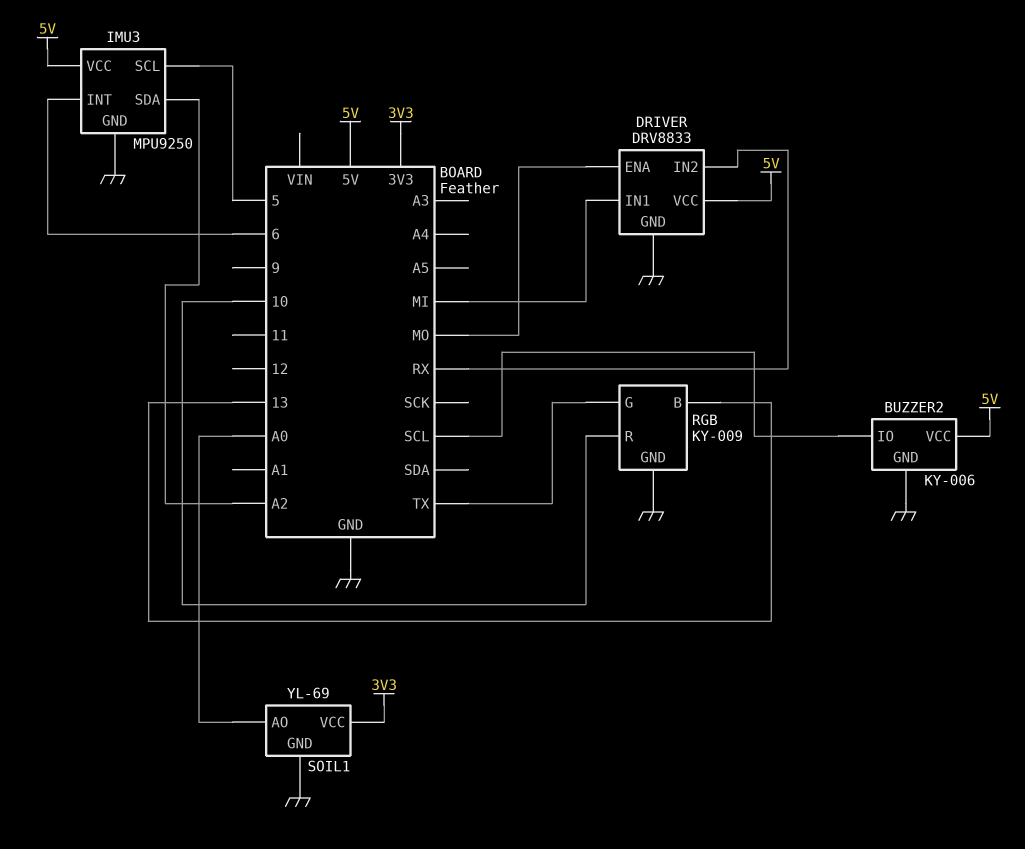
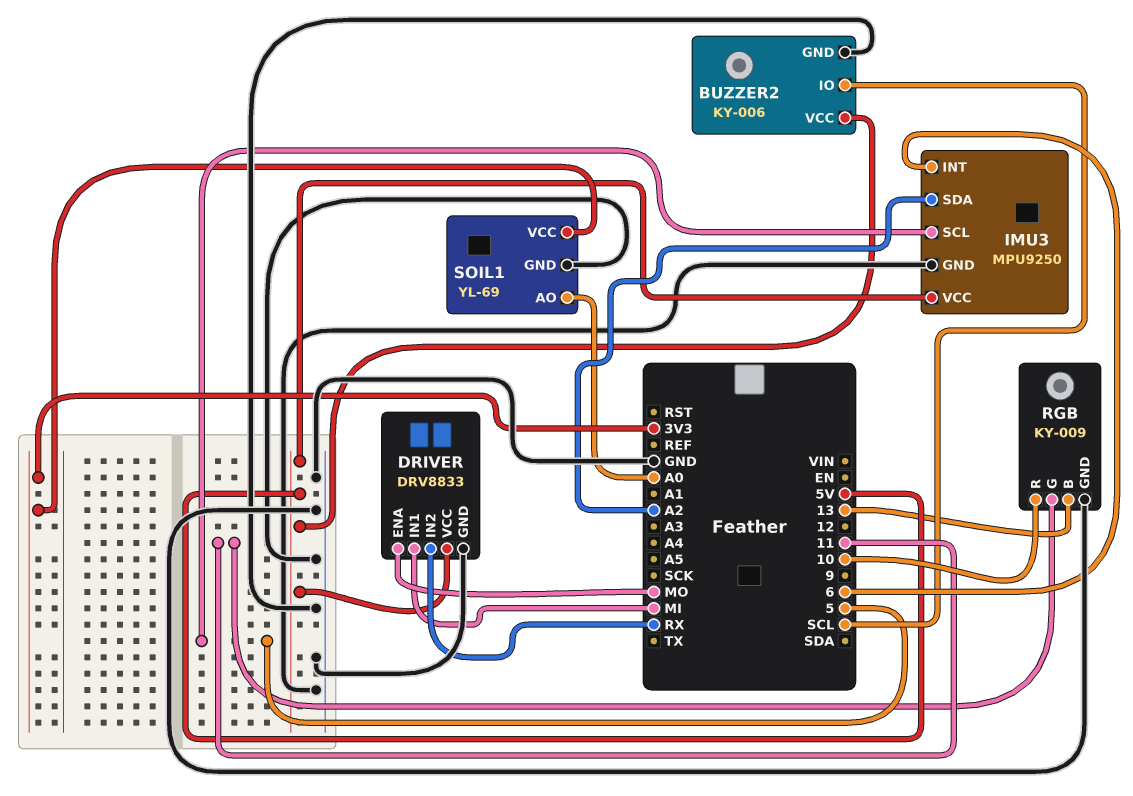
RGB pin G: TX -> 11

